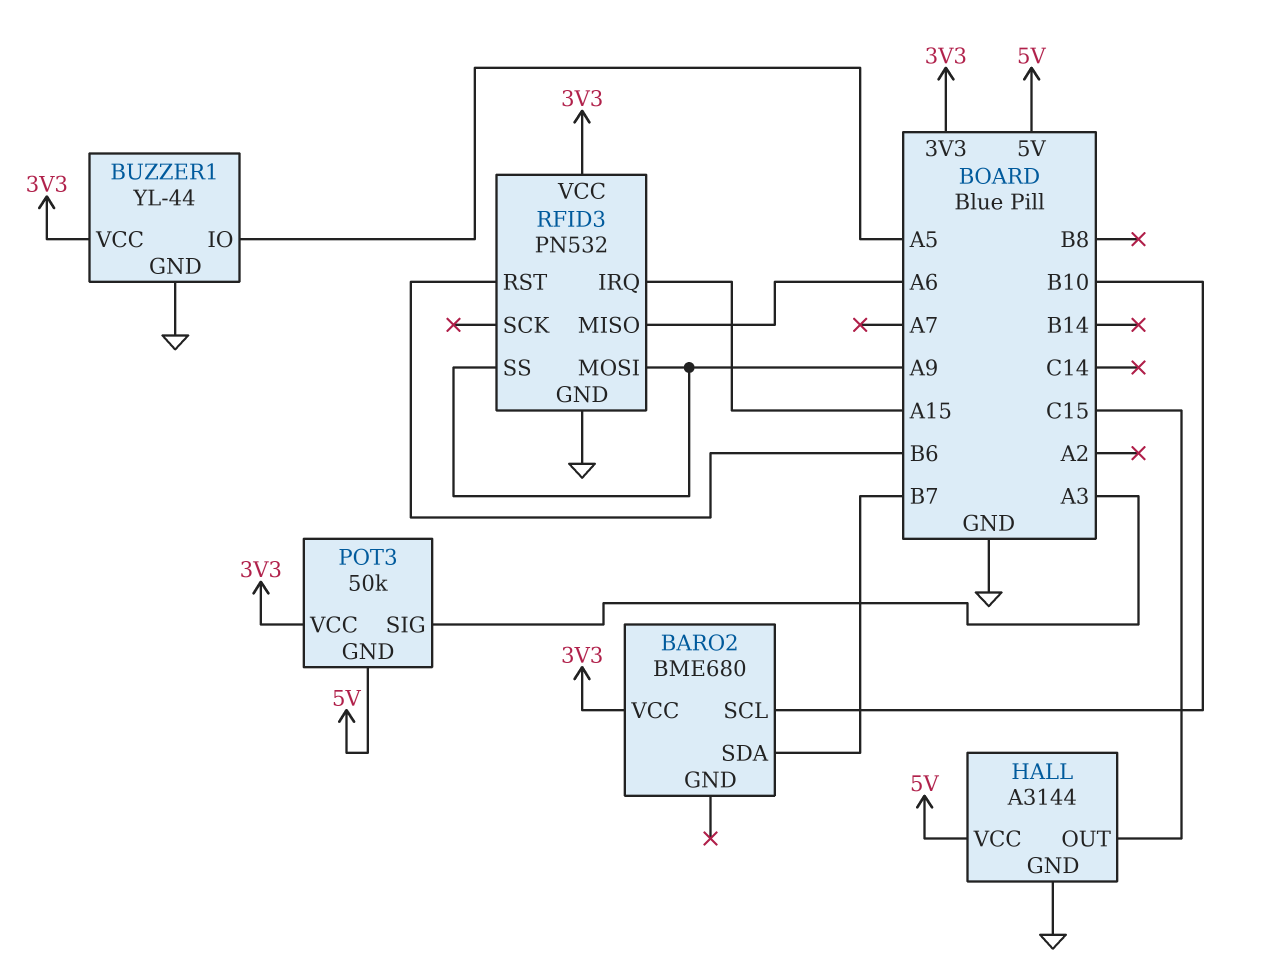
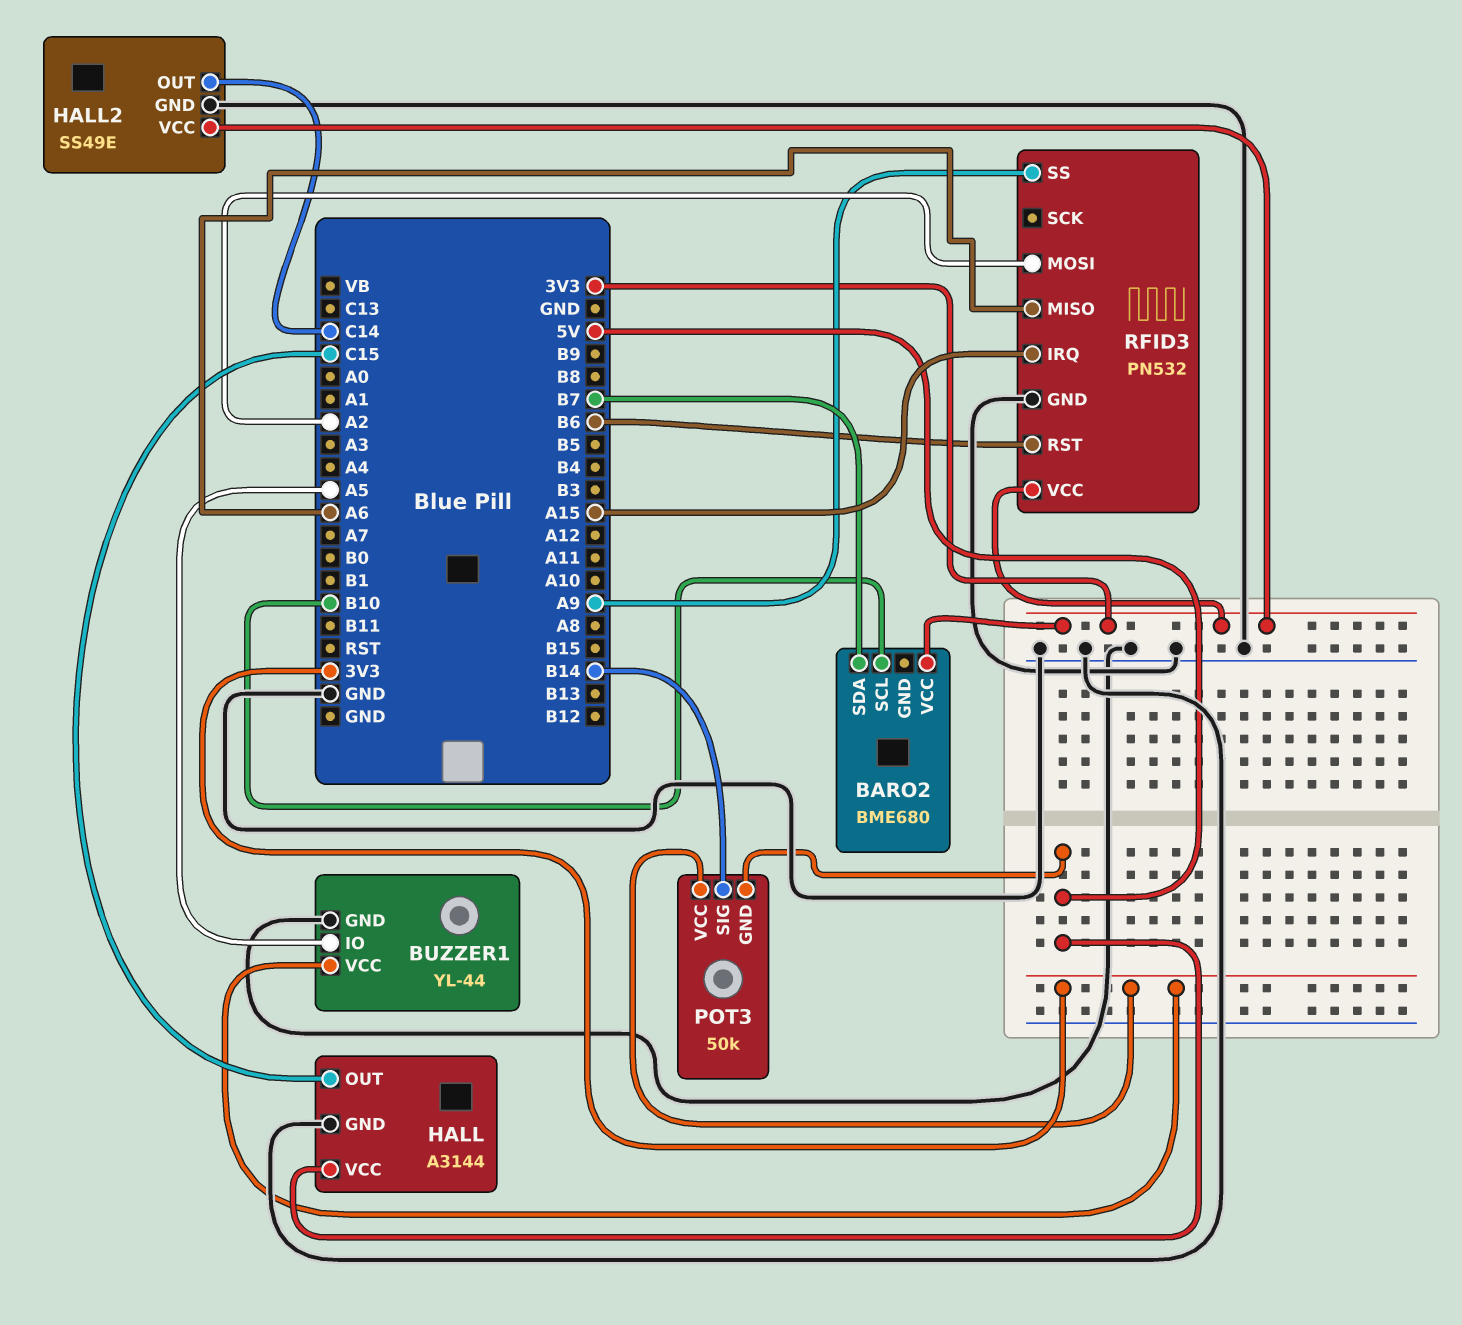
HALL2: none -> SS49E
HALL2 pin GND: none -> GND
HALL2 pin OUT: none -> C14
HALL2 pin VCC: none -> 3V3
POT3 pin SIG: A3 -> B14
RFID3 pin MOSI: A9 -> A2

